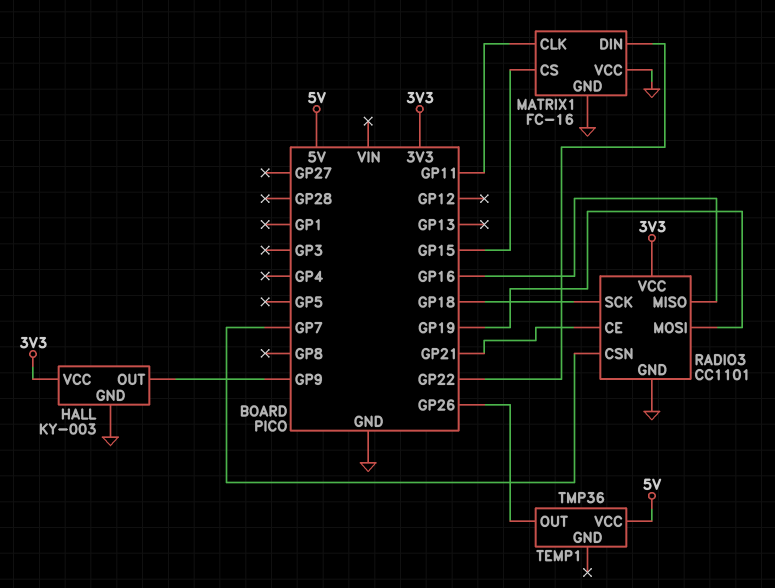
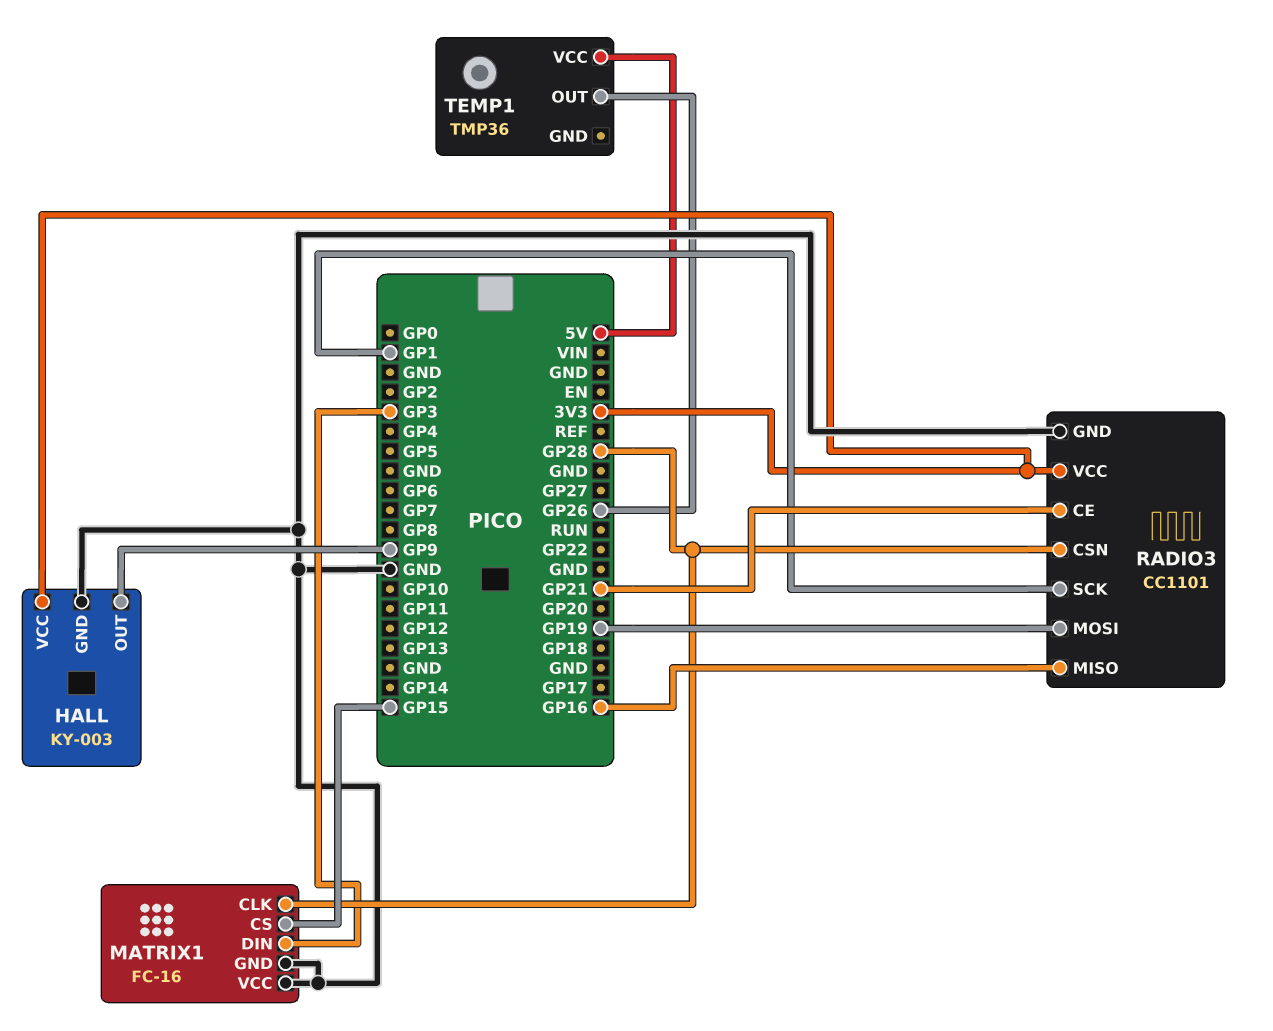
MATRIX1 pin CLK: GP11 -> GP28
MATRIX1 pin DIN: GP22 -> GP3
RADIO3 pin CSN: GP7 -> GP28
RADIO3 pin SCK: GP18 -> GP1

